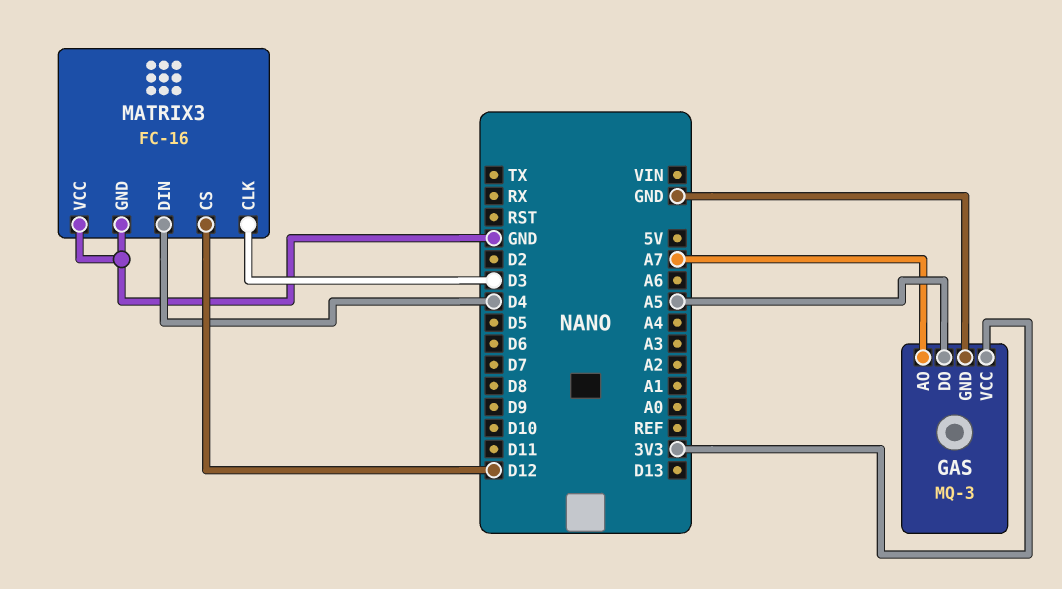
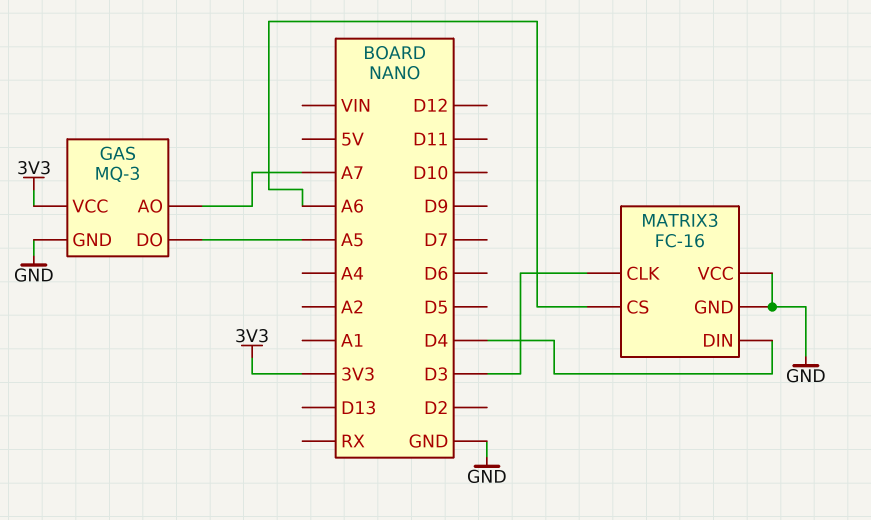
MATRIX3 pin CS: D12 -> A6

